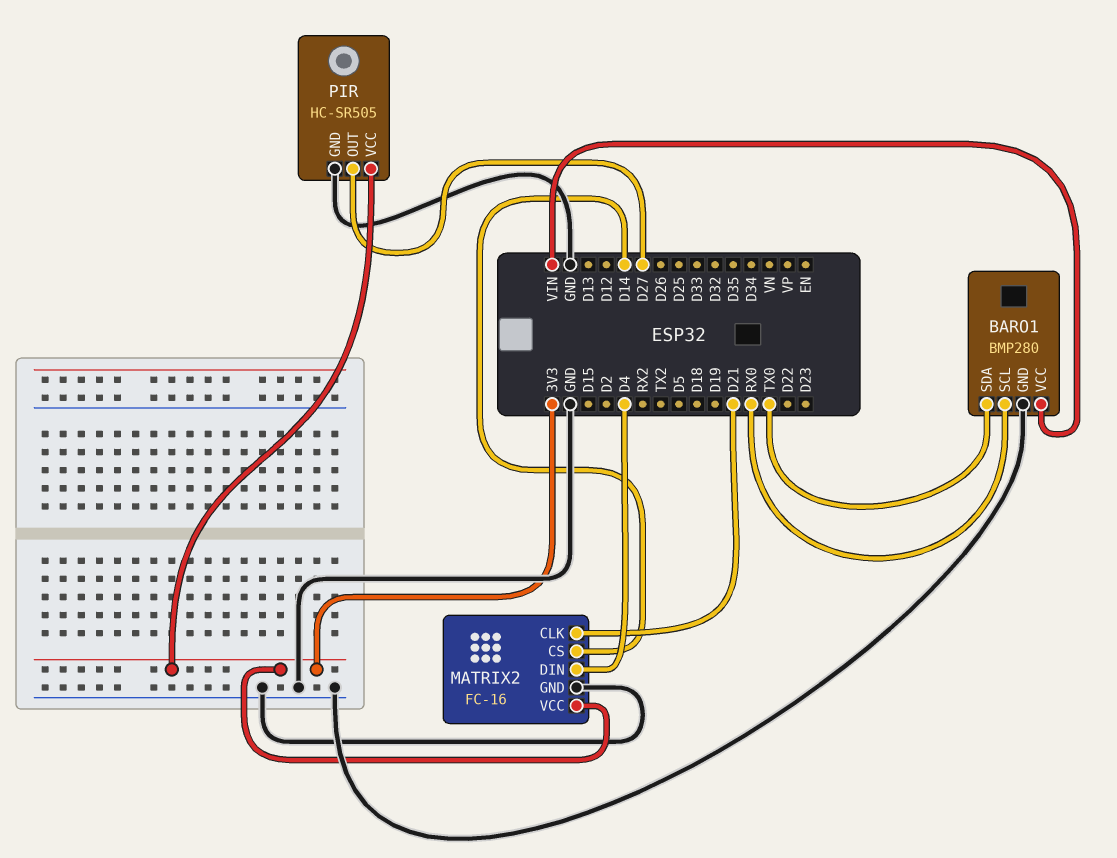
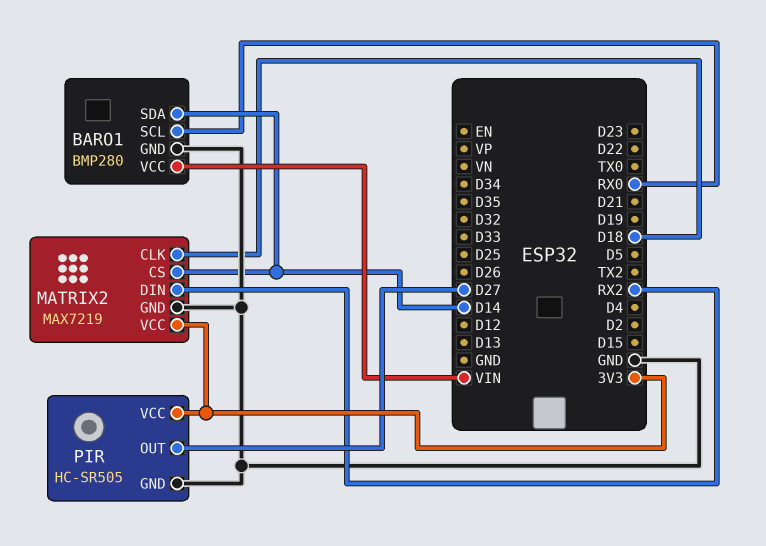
BARO1 pin SDA: TX0 -> D14
MATRIX2: FC-16 -> MAX7219
MATRIX2 pin CLK: D21 -> D18
MATRIX2 pin DIN: D4 -> RX2

